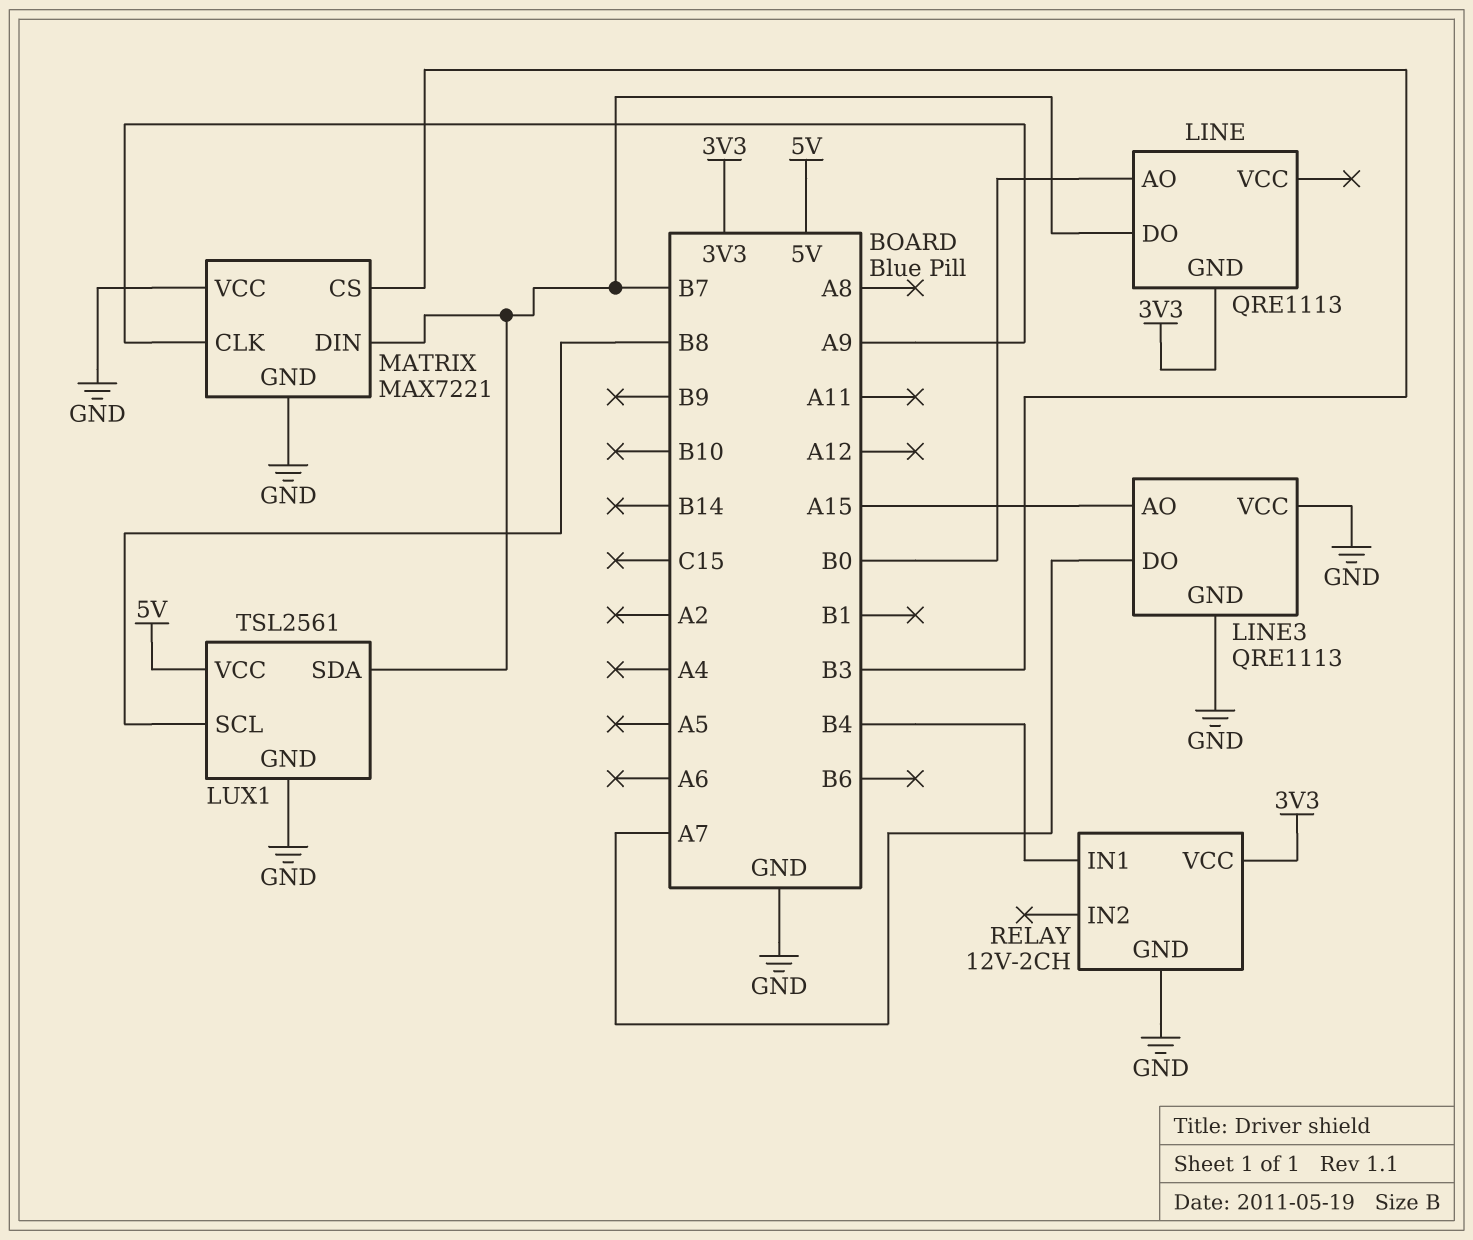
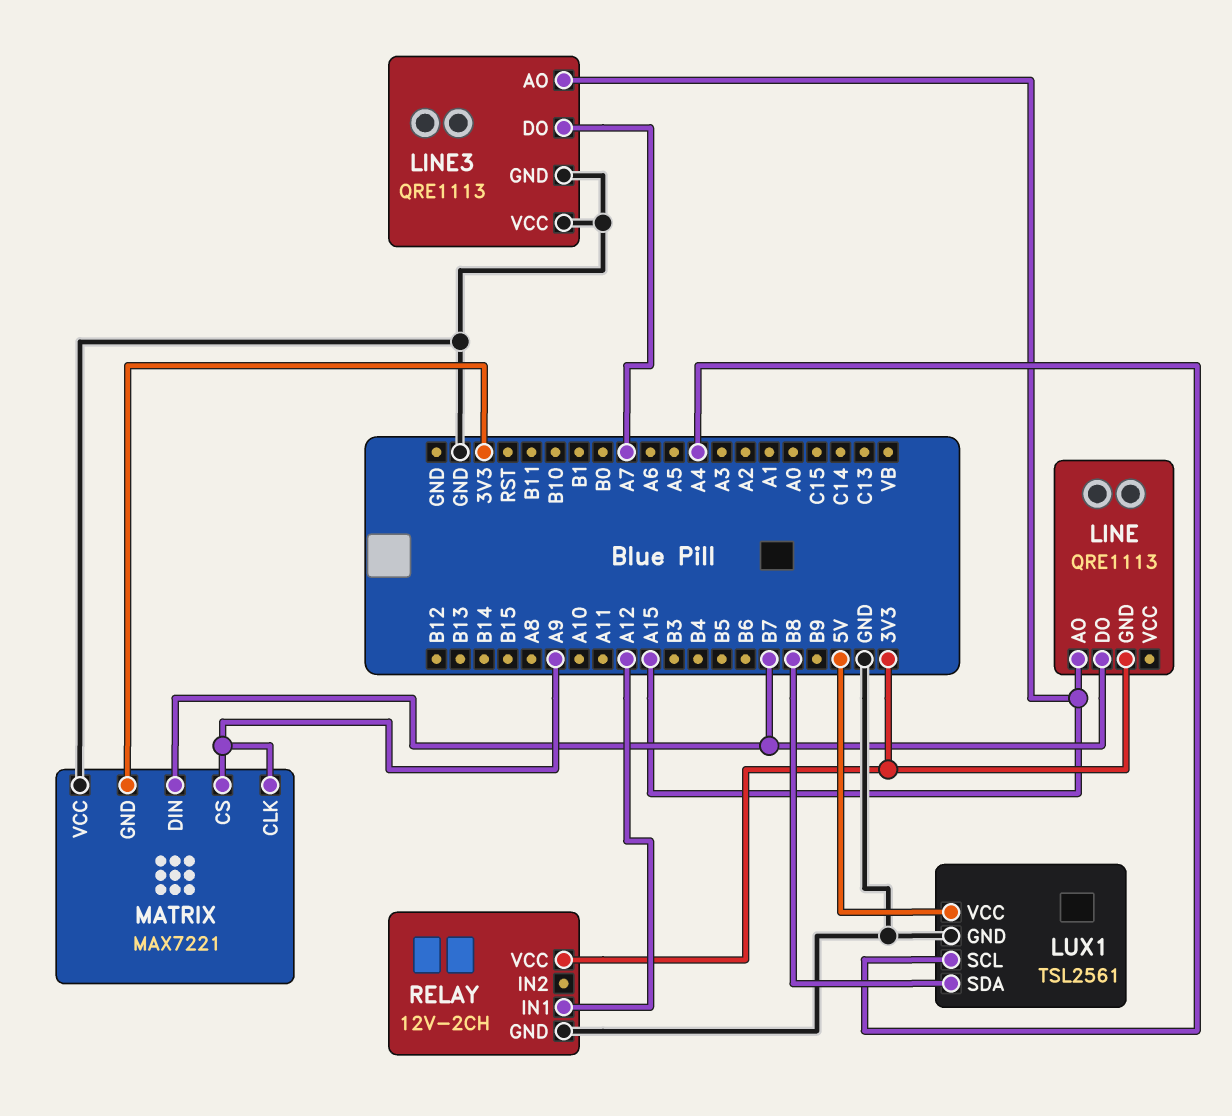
LINE pin AO: B0 -> A15
LUX1 pin SCL: B8 -> A4
LUX1 pin SDA: B7 -> B8
MATRIX pin CS: B3 -> A9
MATRIX pin GND: GND -> 3V3
RELAY pin IN1: B4 -> A12

